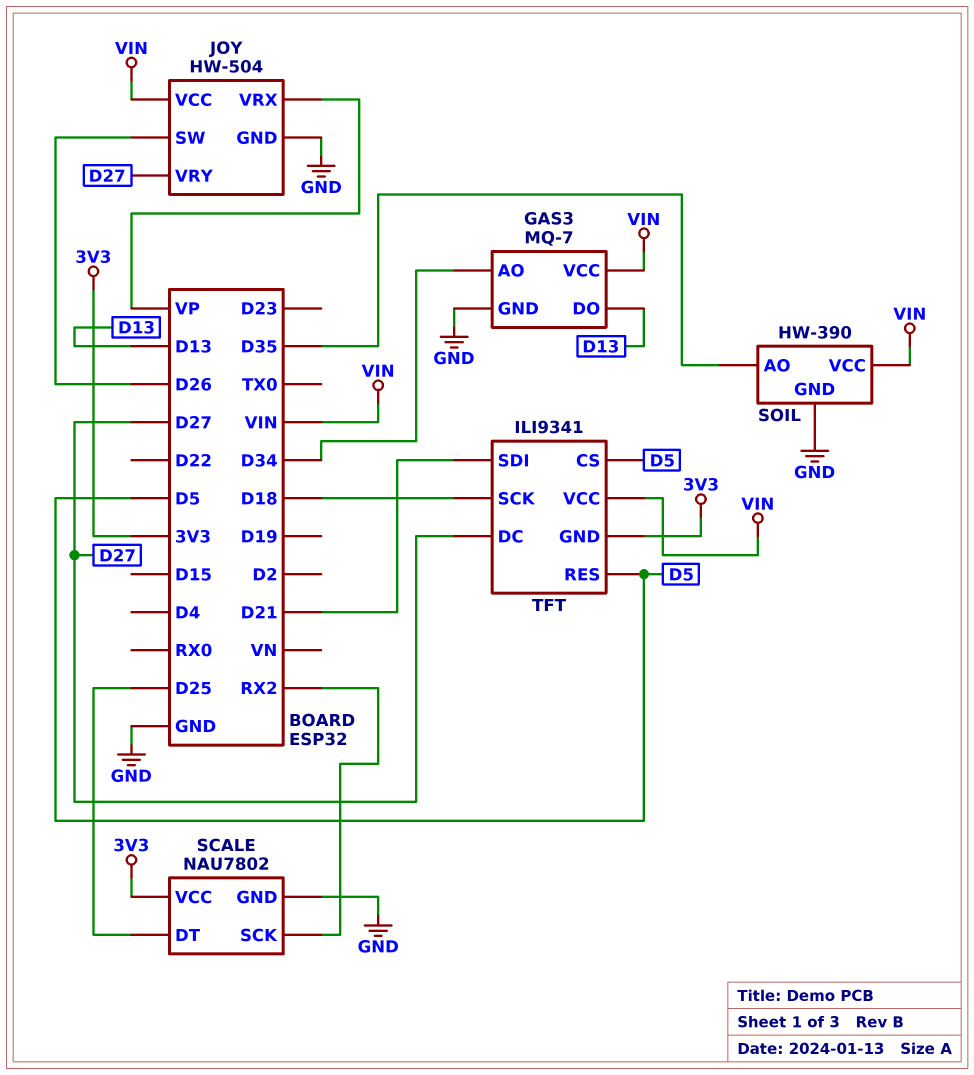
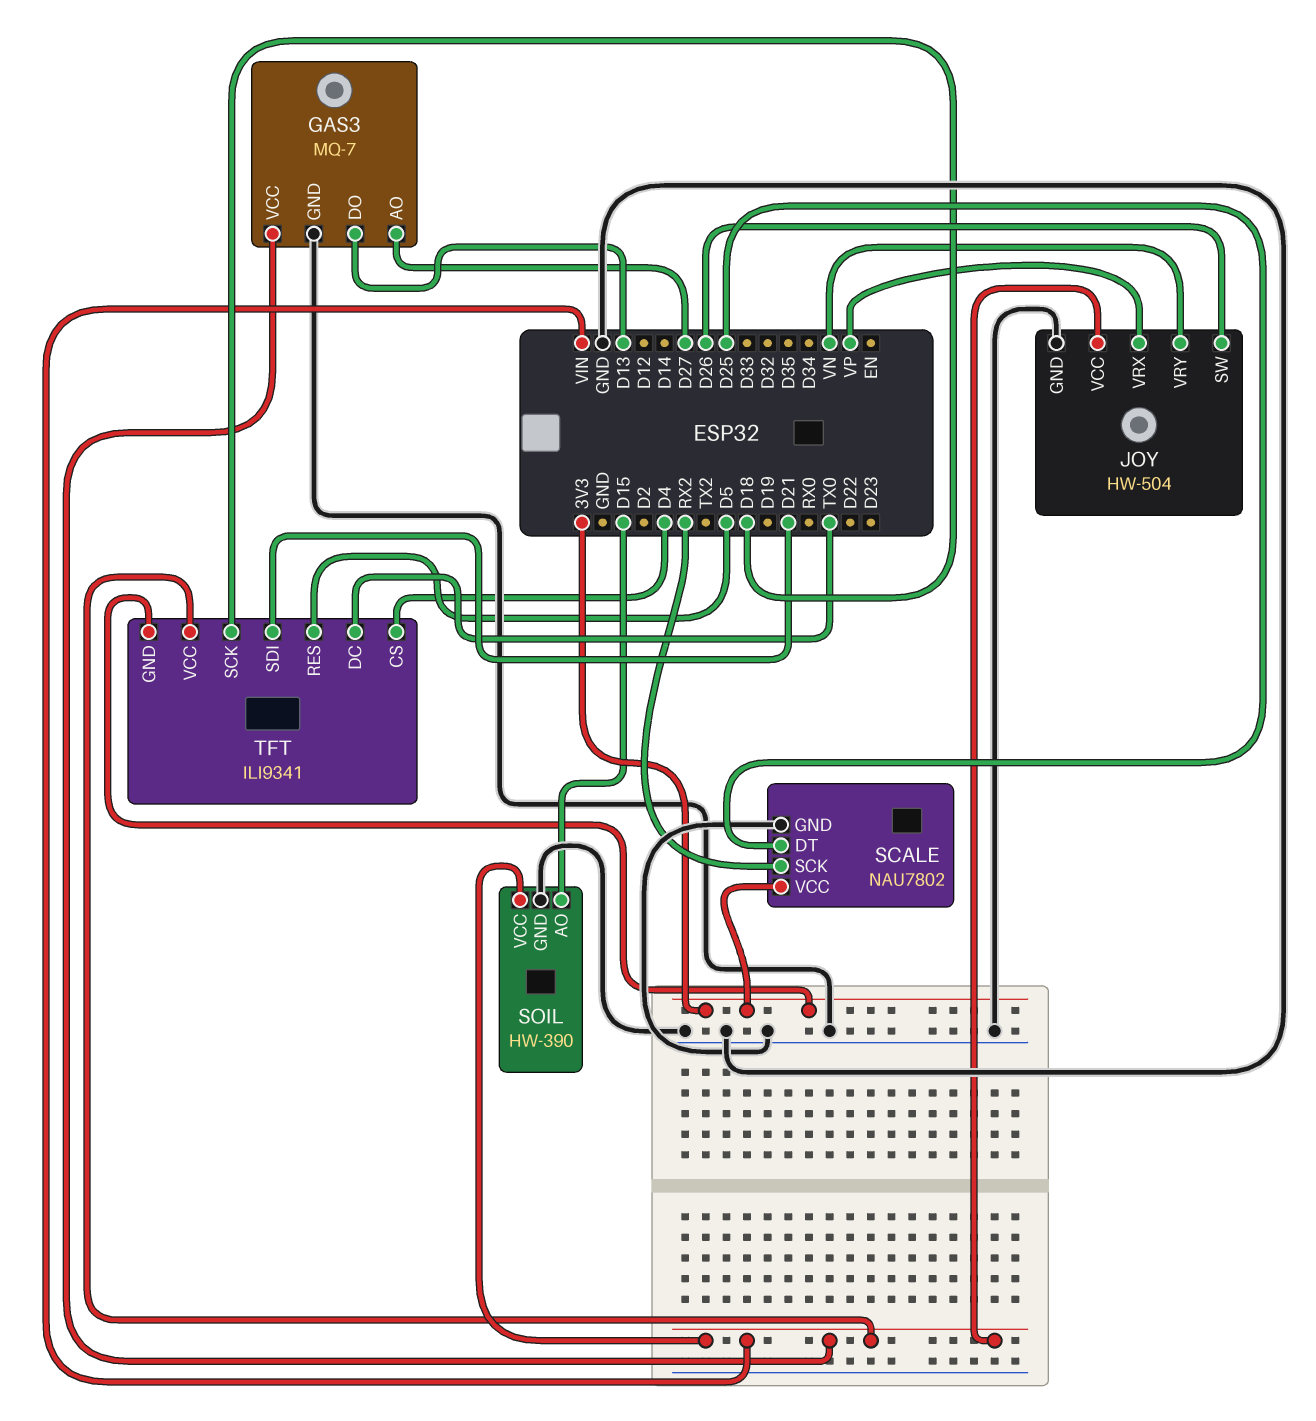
GAS3 pin AO: D34 -> D27
JOY pin VRY: D27 -> VN
SOIL pin AO: D35 -> D15
TFT pin CS: D5 -> D4
TFT pin DC: D27 -> TX0

